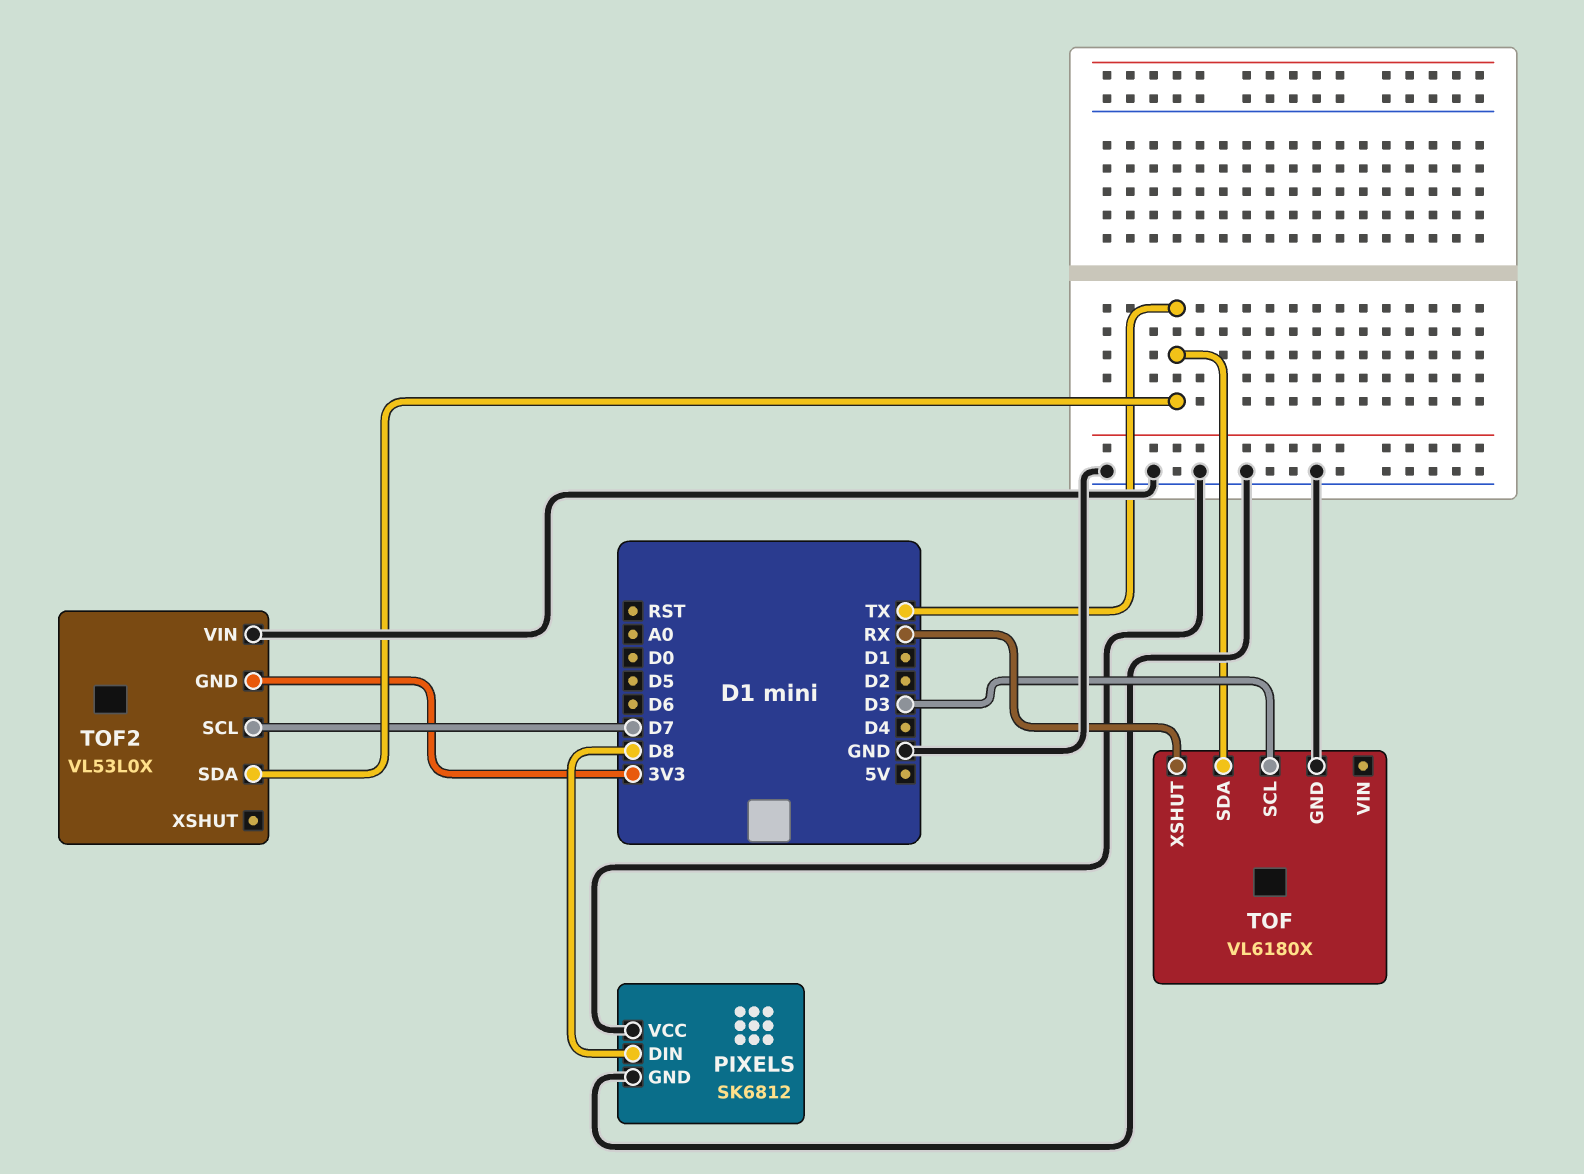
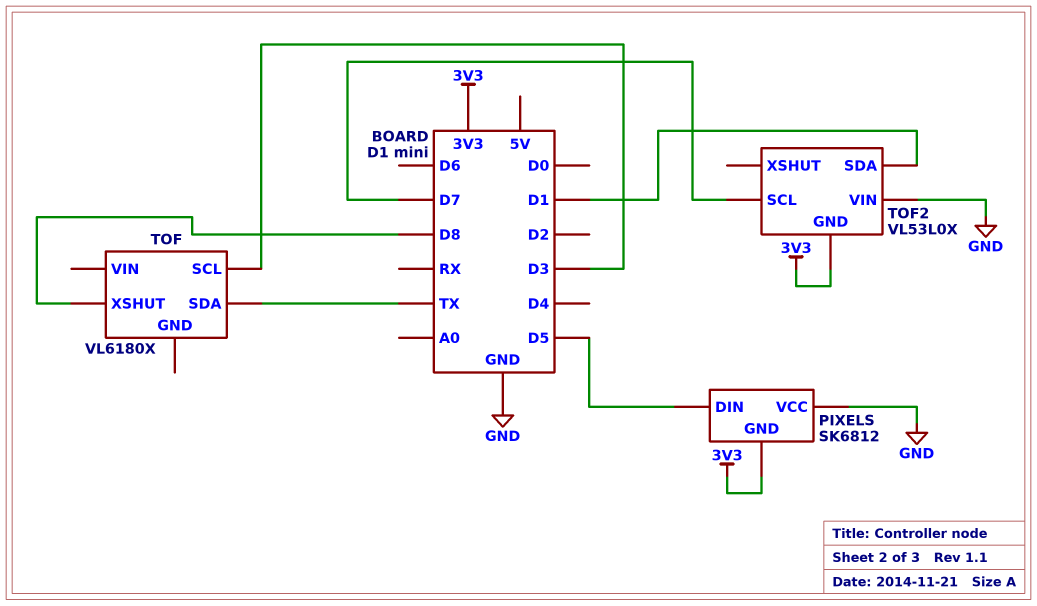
PIXELS pin DIN: D8 -> D5
PIXELS pin GND: GND -> 3V3
TOF pin GND: GND -> none
TOF pin XSHUT: RX -> D8
TOF2 pin SDA: TX -> D1

